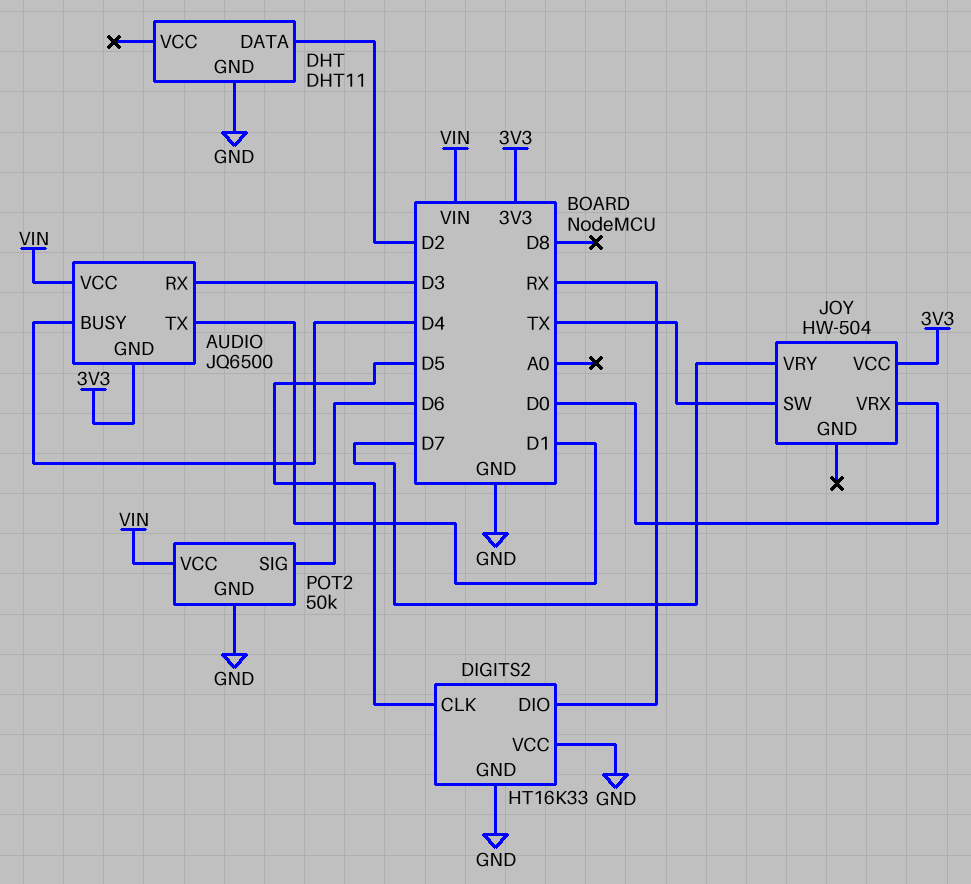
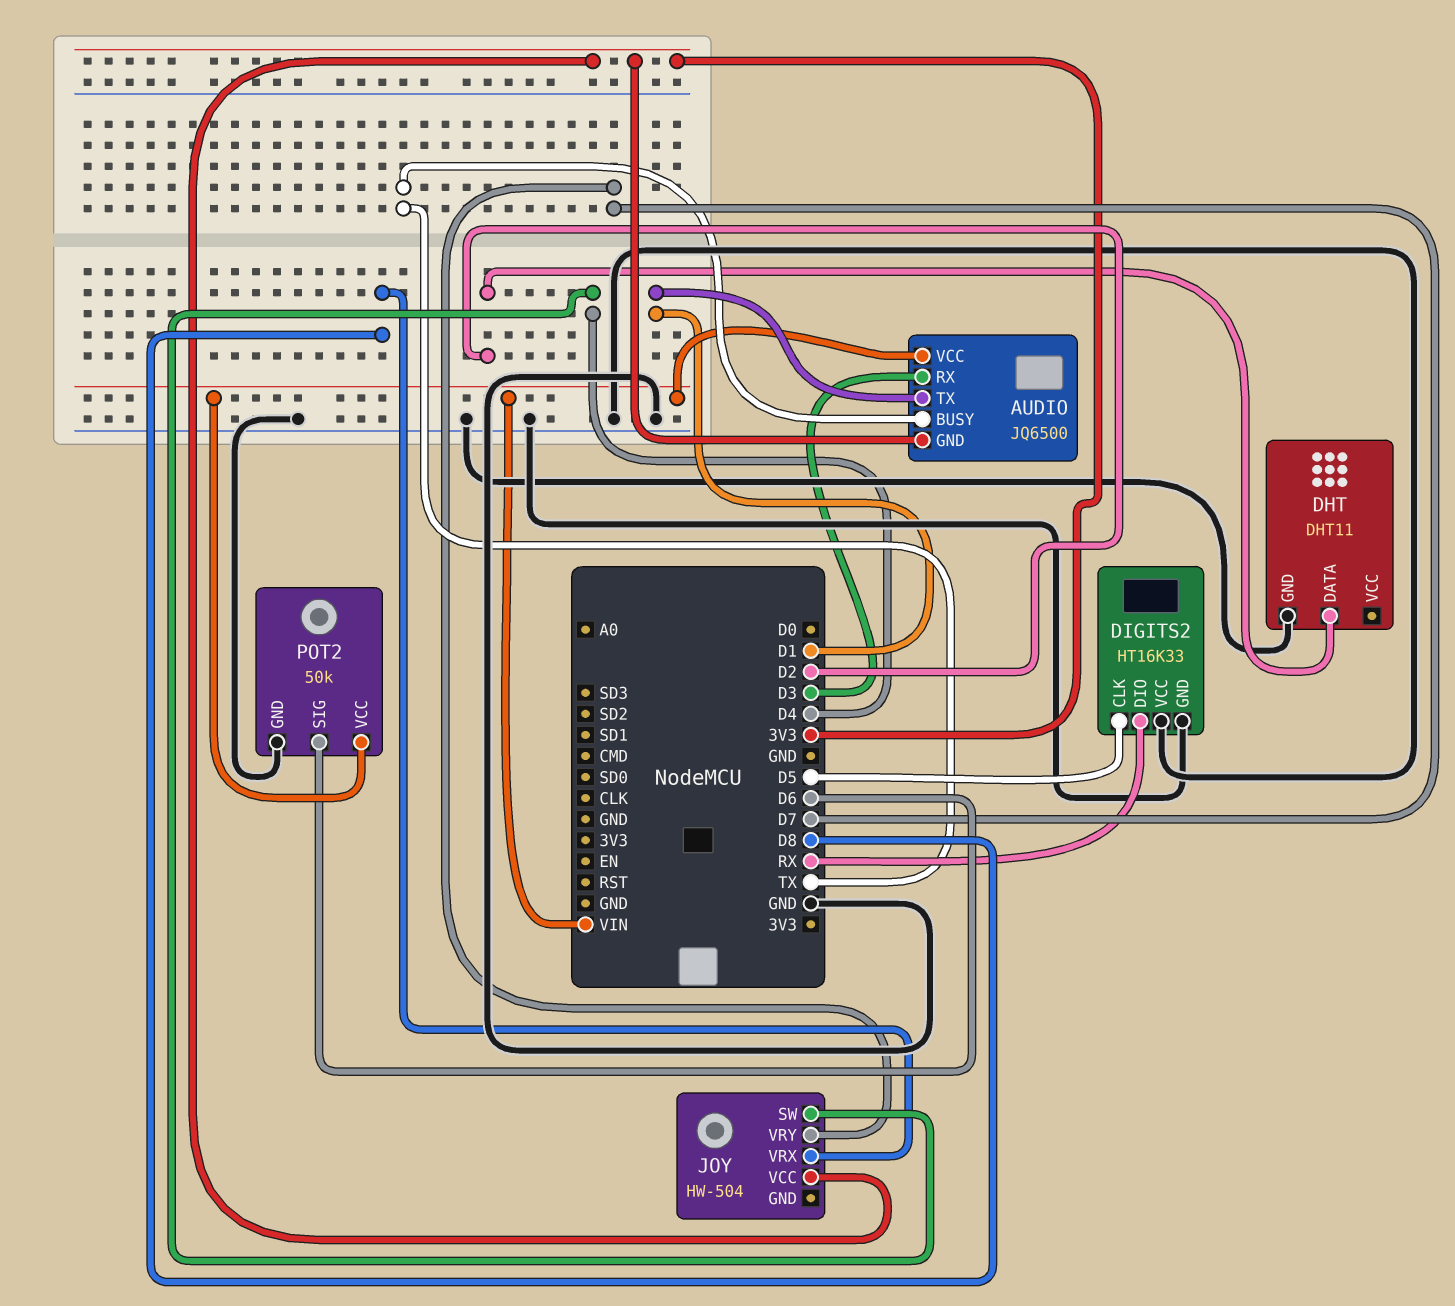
AUDIO pin BUSY: D4 -> TX
JOY pin SW: TX -> D4
JOY pin VRX: D0 -> D8

